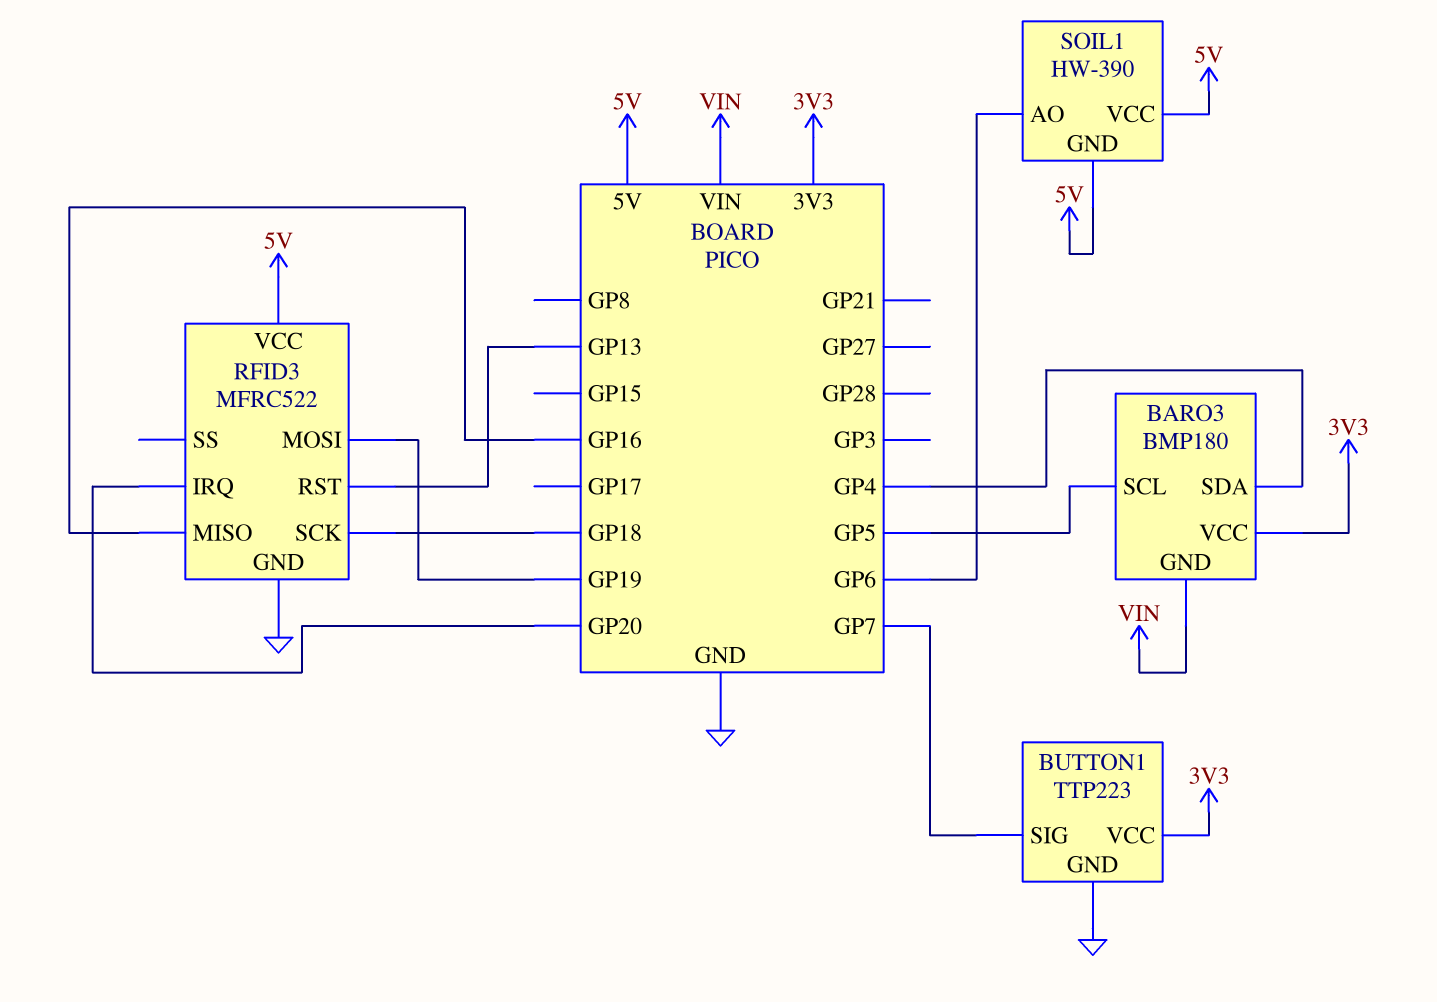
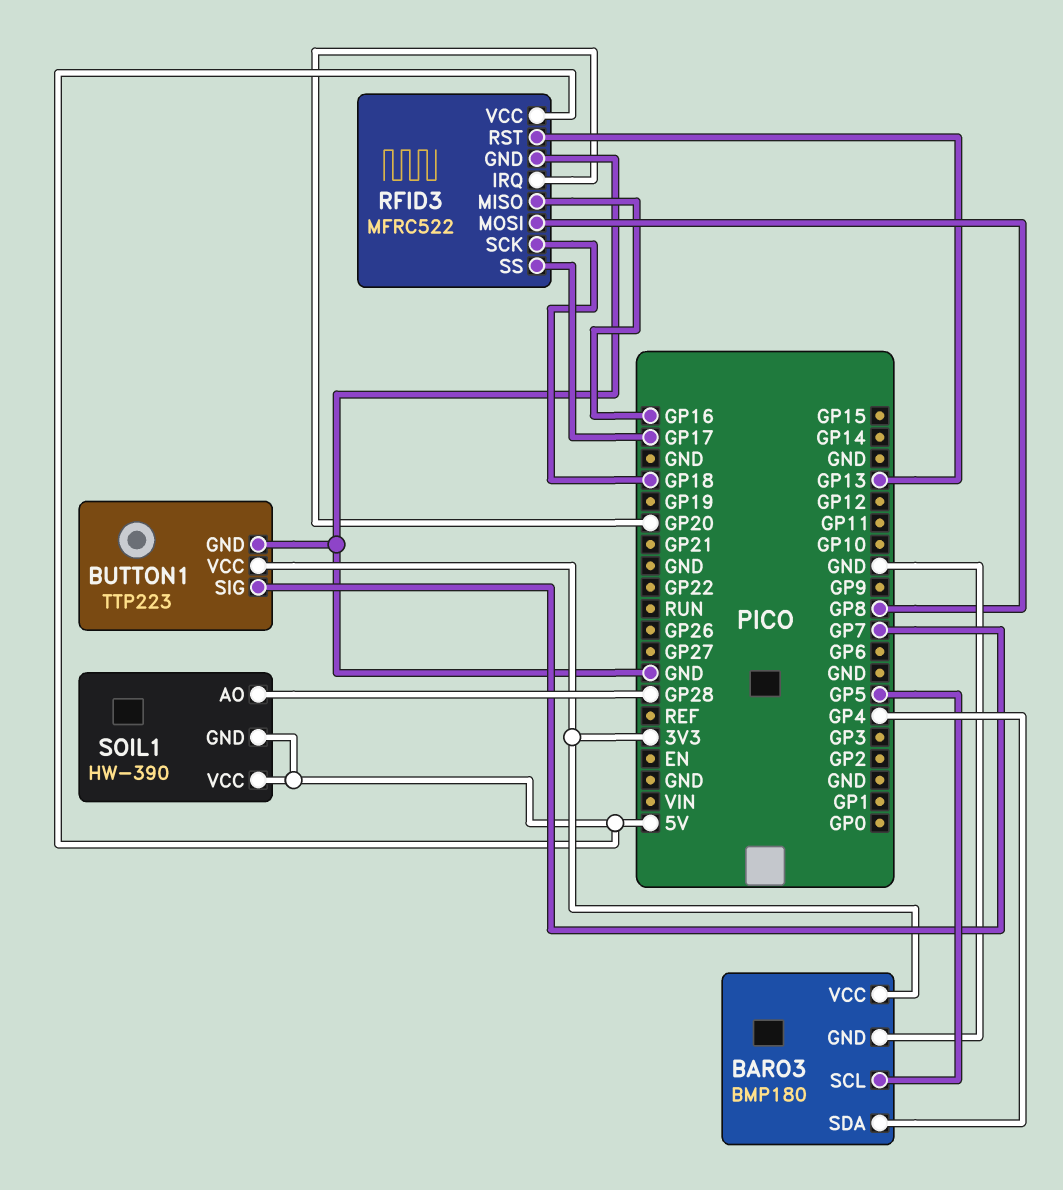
BARO3 pin GND: VIN -> GND
RFID3 pin MOSI: GP19 -> GP8
RFID3 pin SS: none -> GP17
SOIL1 pin AO: GP6 -> GP28

